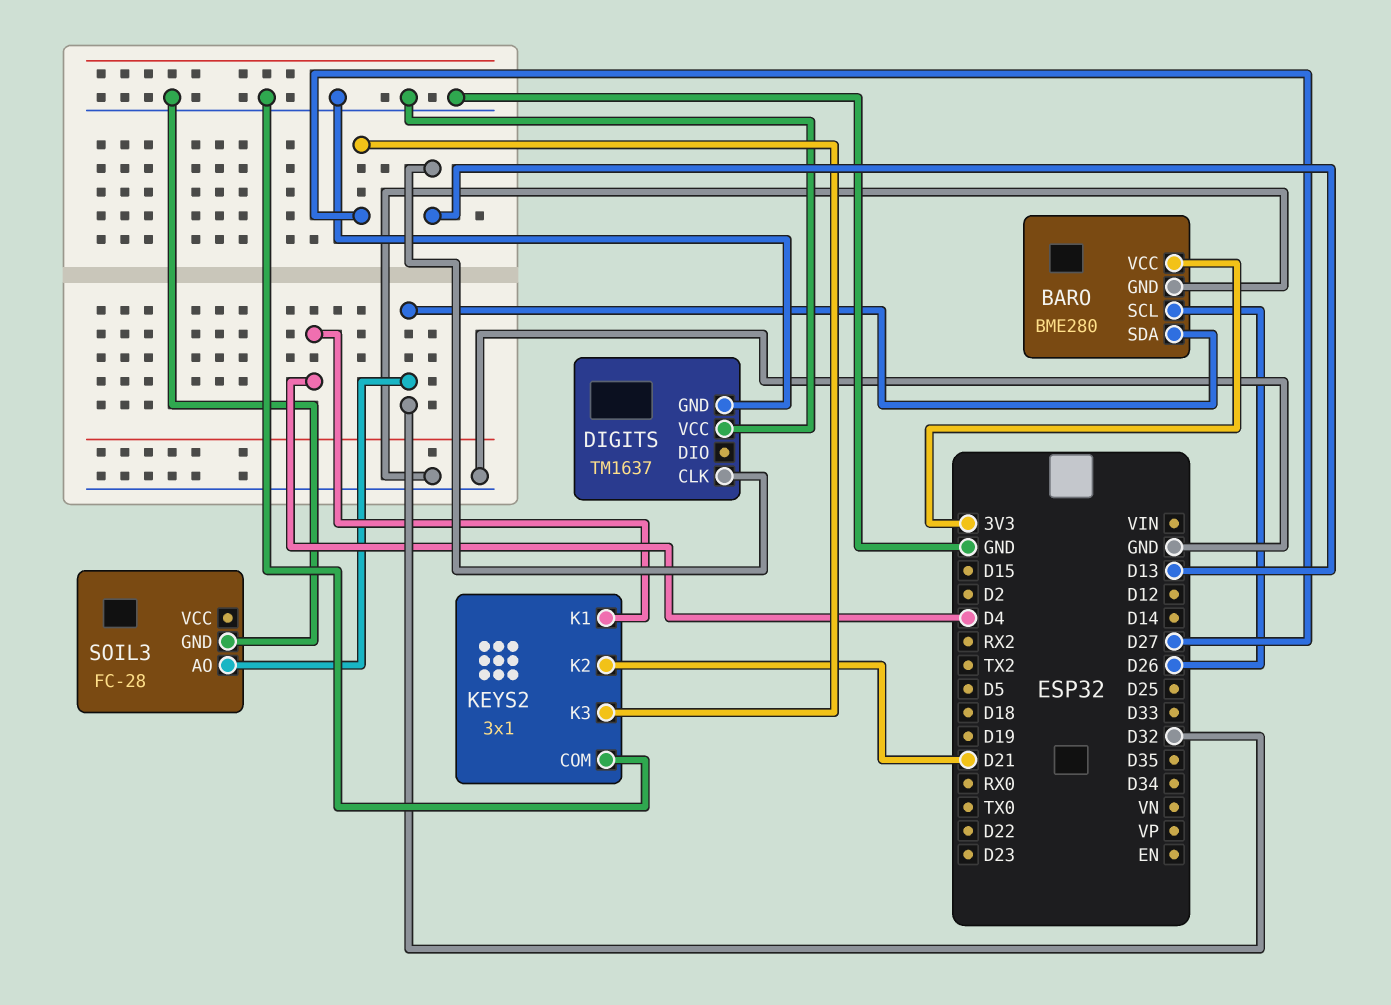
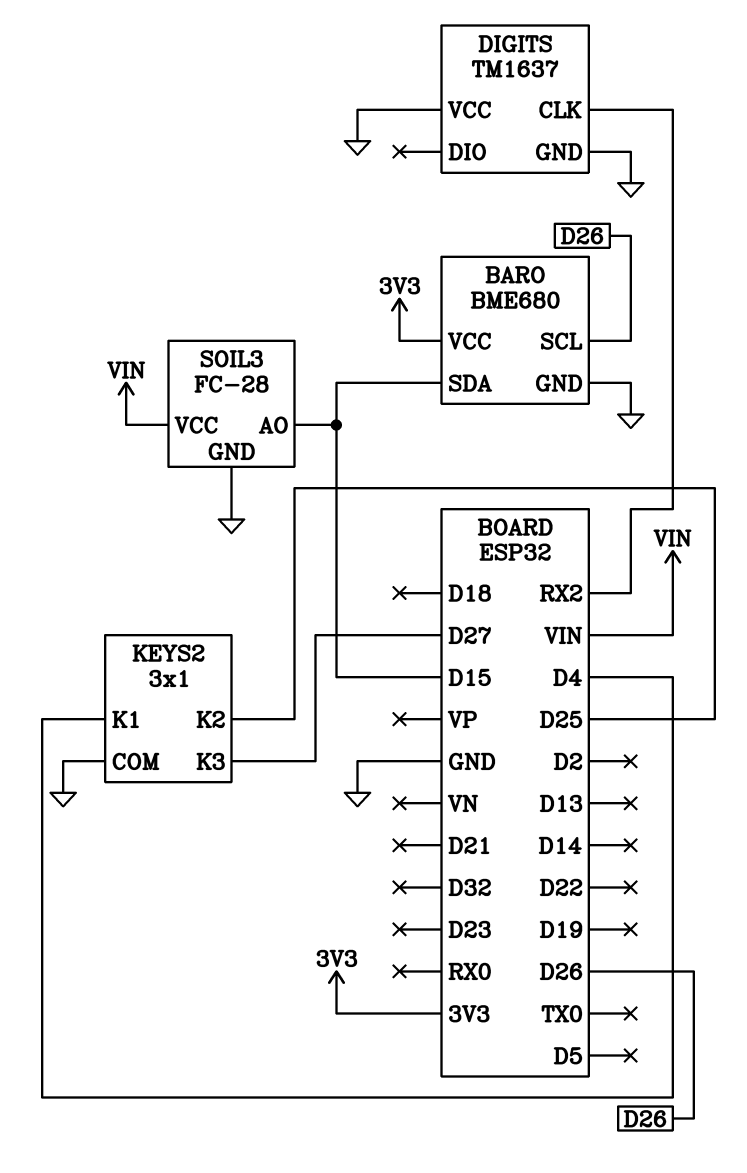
BARO: BME280 -> BME680
BARO pin SDA: D32 -> D15
DIGITS pin CLK: D13 -> RX2
KEYS2 pin K2: D21 -> D25
SOIL3 pin AO: D32 -> D15
SOIL3 pin VCC: none -> VIN

